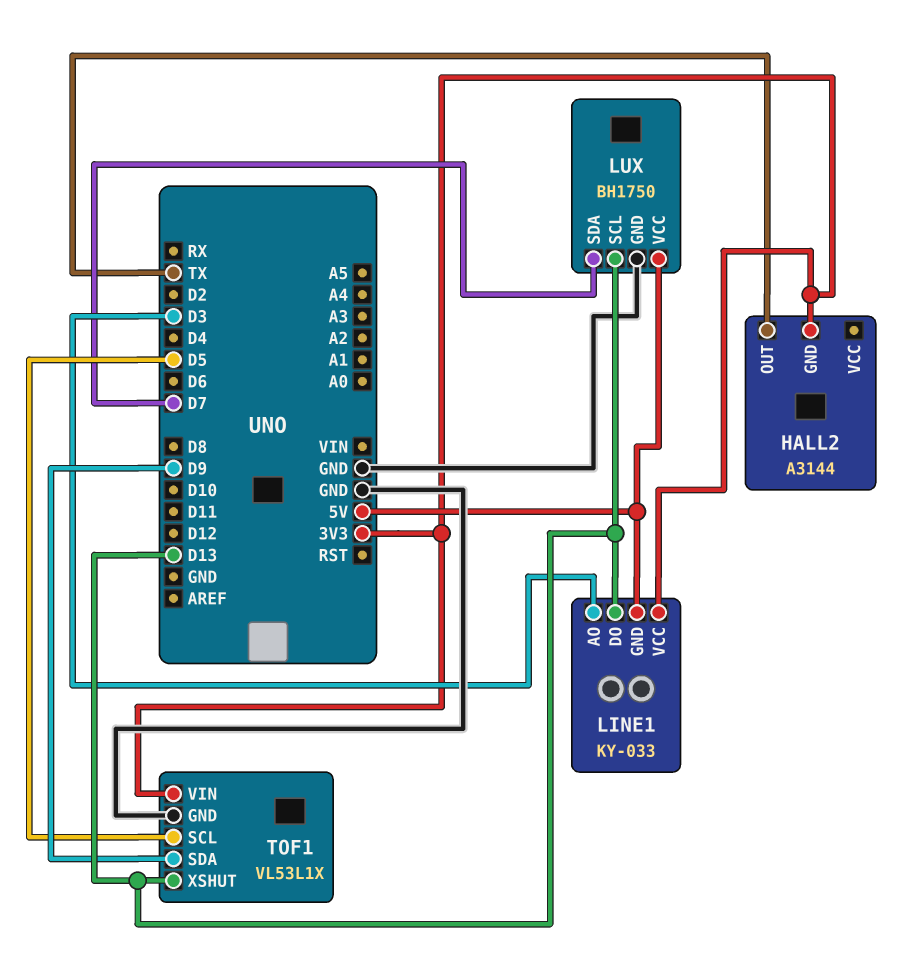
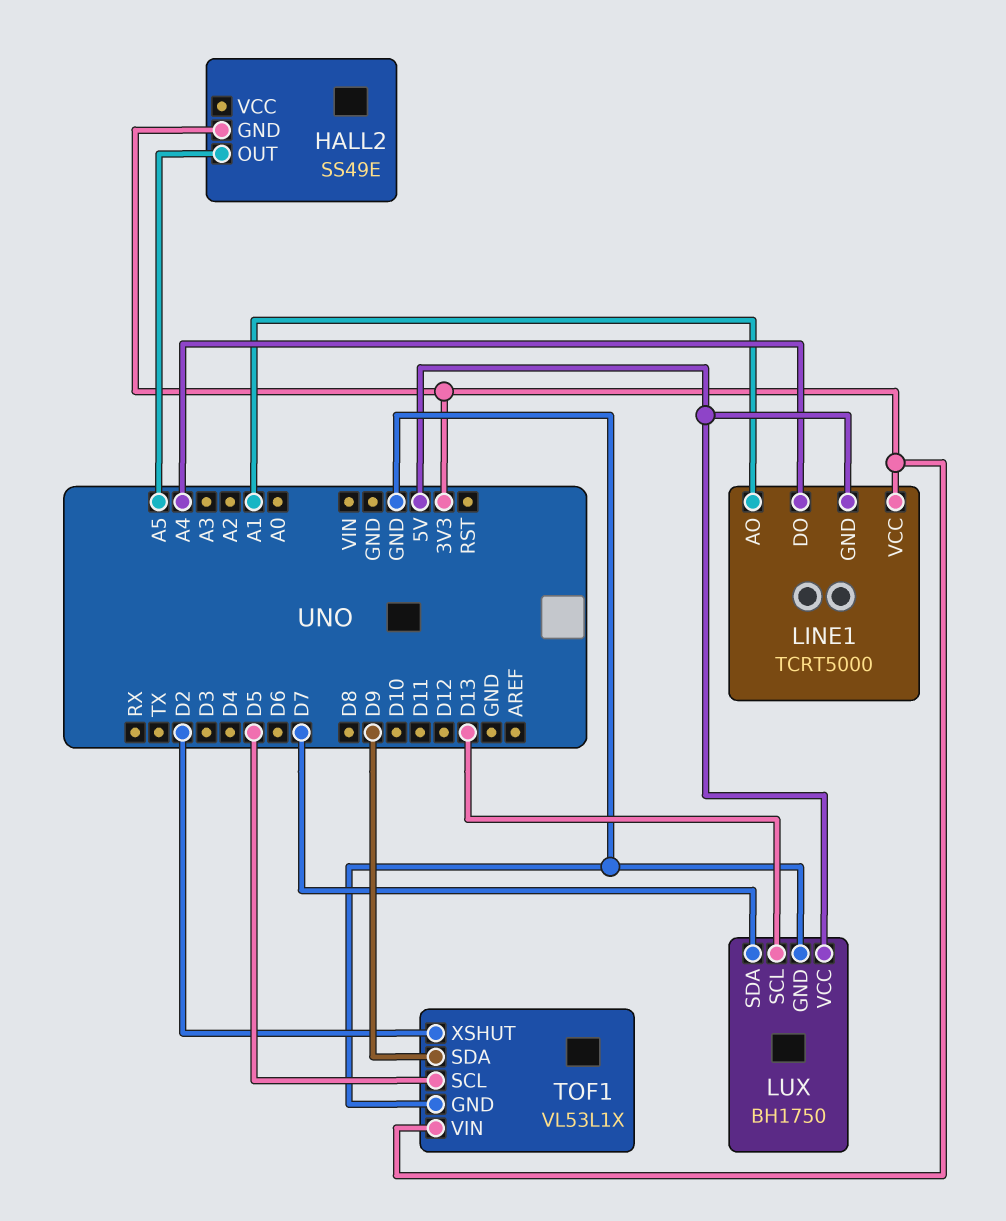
HALL2: A3144 -> SS49E
HALL2 pin OUT: TX -> A5
LINE1: KY-033 -> TCRT5000
LINE1 pin AO: D3 -> A1
LINE1 pin DO: D13 -> A4
TOF1 pin XSHUT: D13 -> D2

